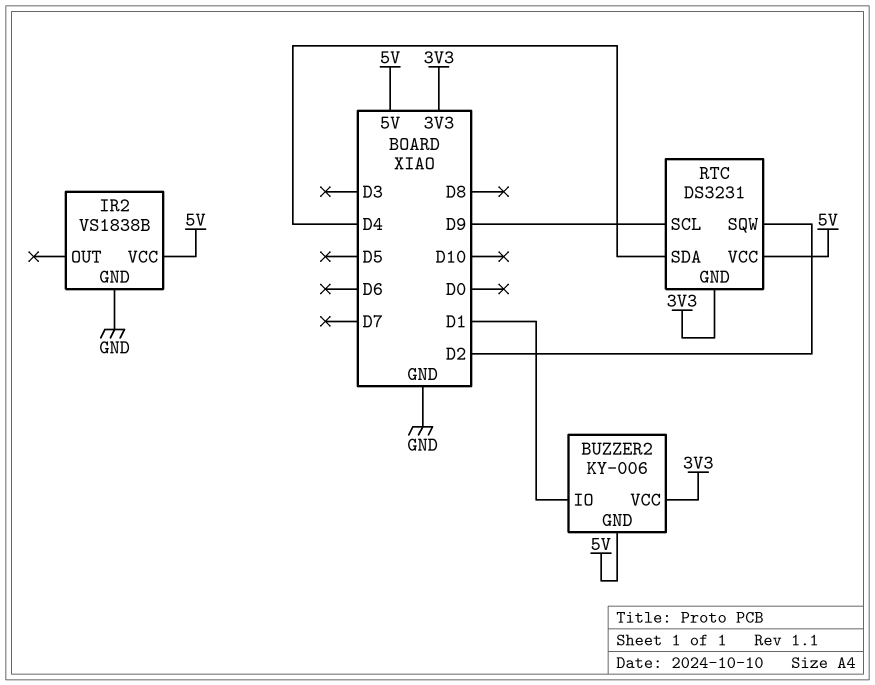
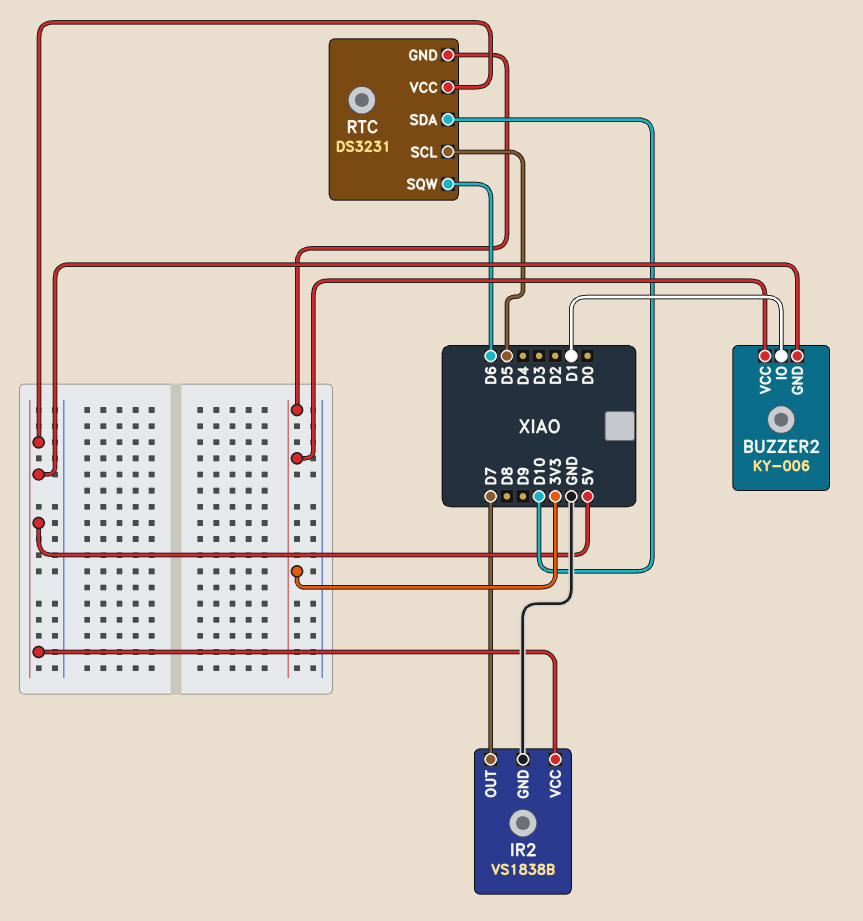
IR2 pin OUT: none -> D7
RTC pin SCL: D9 -> D5
RTC pin SDA: D4 -> D10
RTC pin SQW: D2 -> D6

